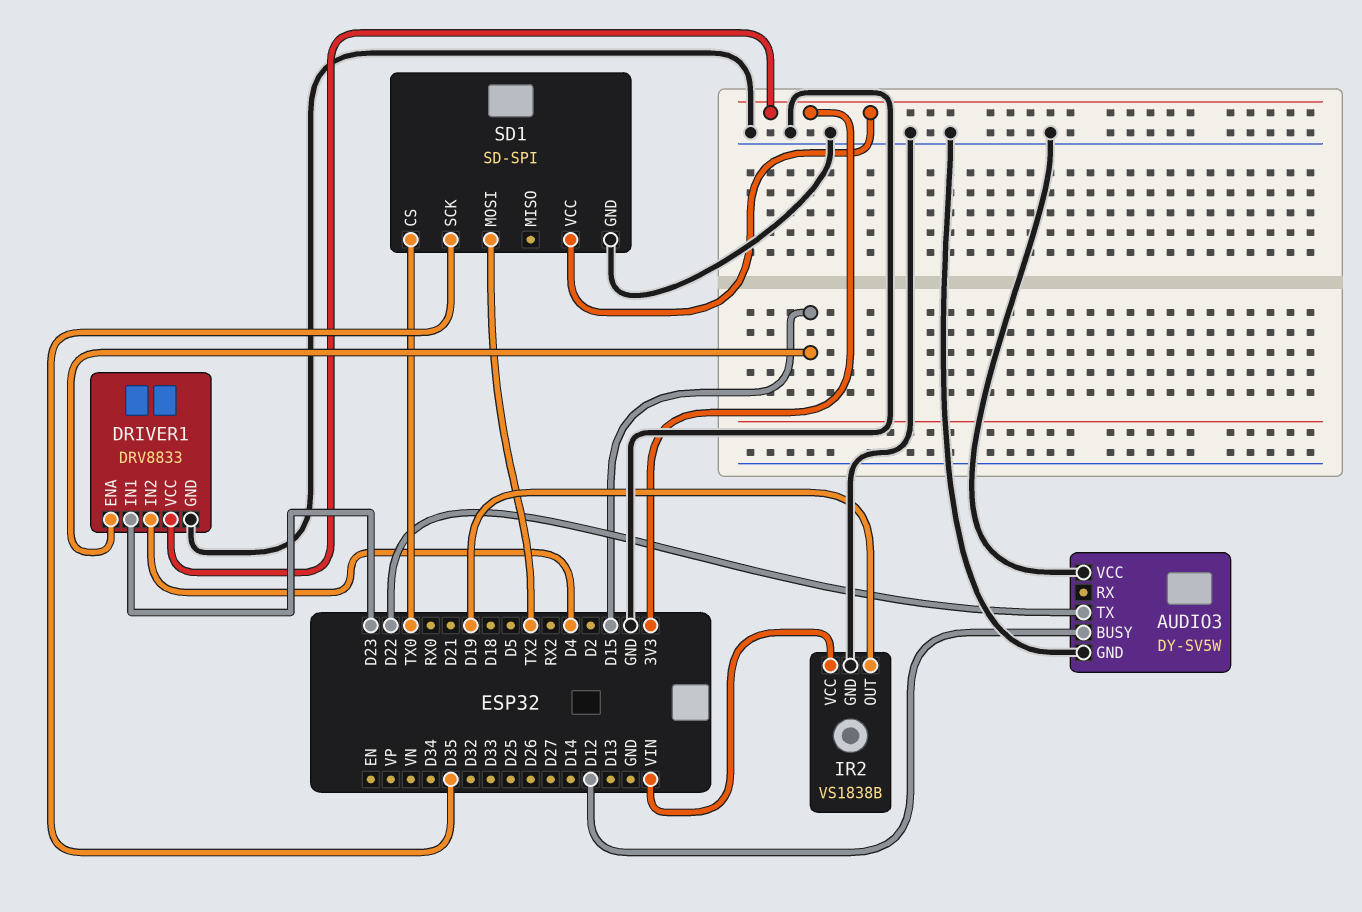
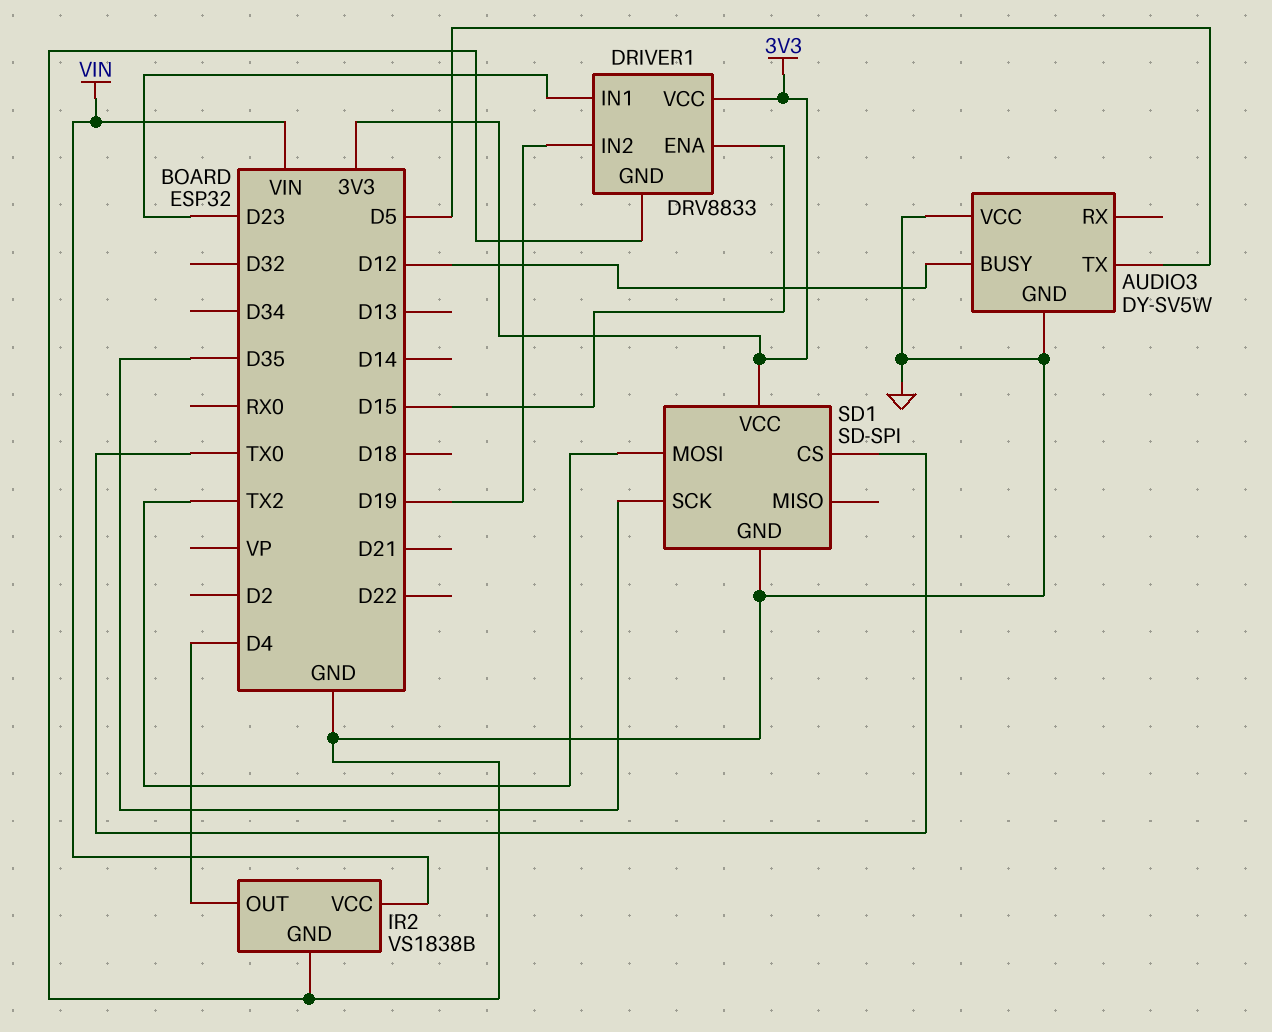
AUDIO3 pin TX: D22 -> D5
DRIVER1 pin IN2: D4 -> D19
IR2 pin OUT: D19 -> D4

